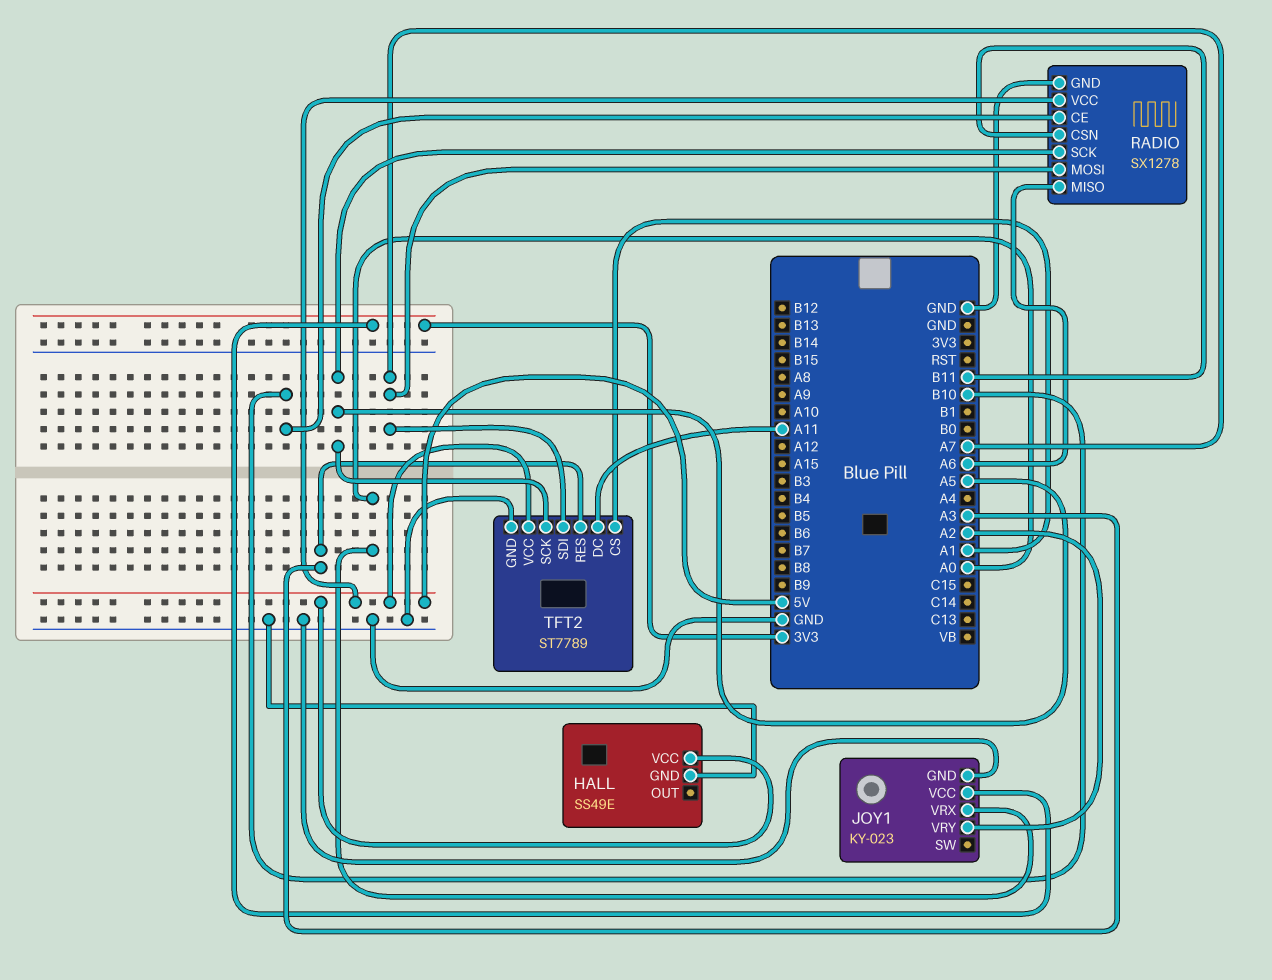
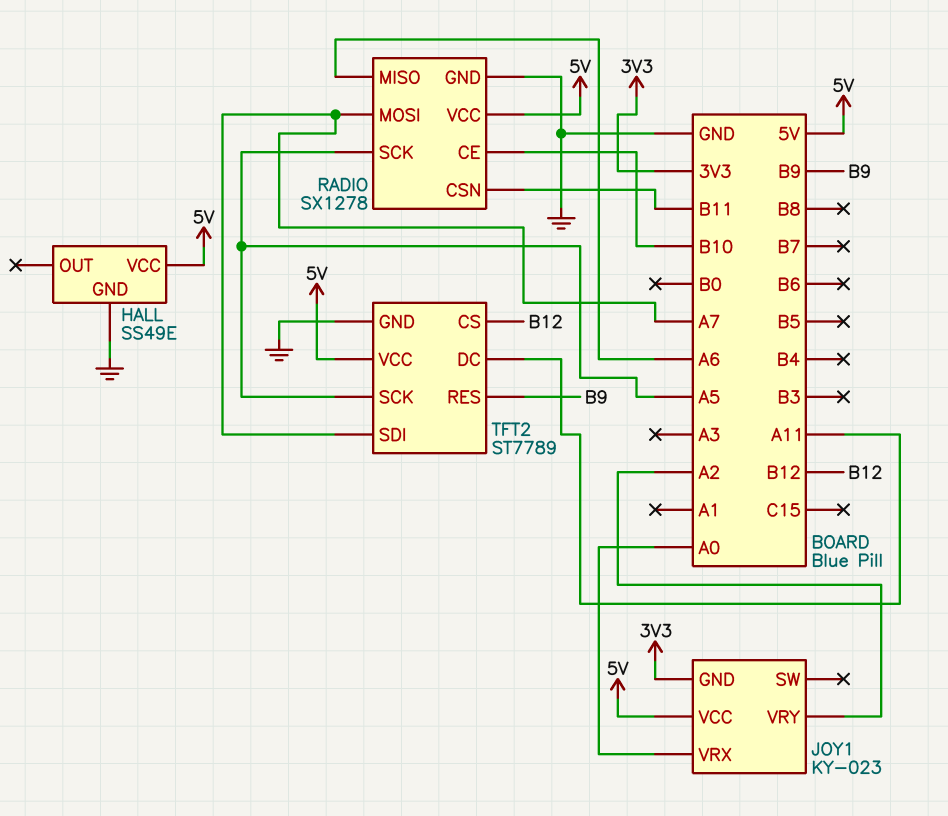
JOY1 pin GND: GND -> 3V3
JOY1 pin VCC: 3V3 -> 5V
TFT2 pin CS: A1 -> B12
TFT2 pin RES: A3 -> B9

